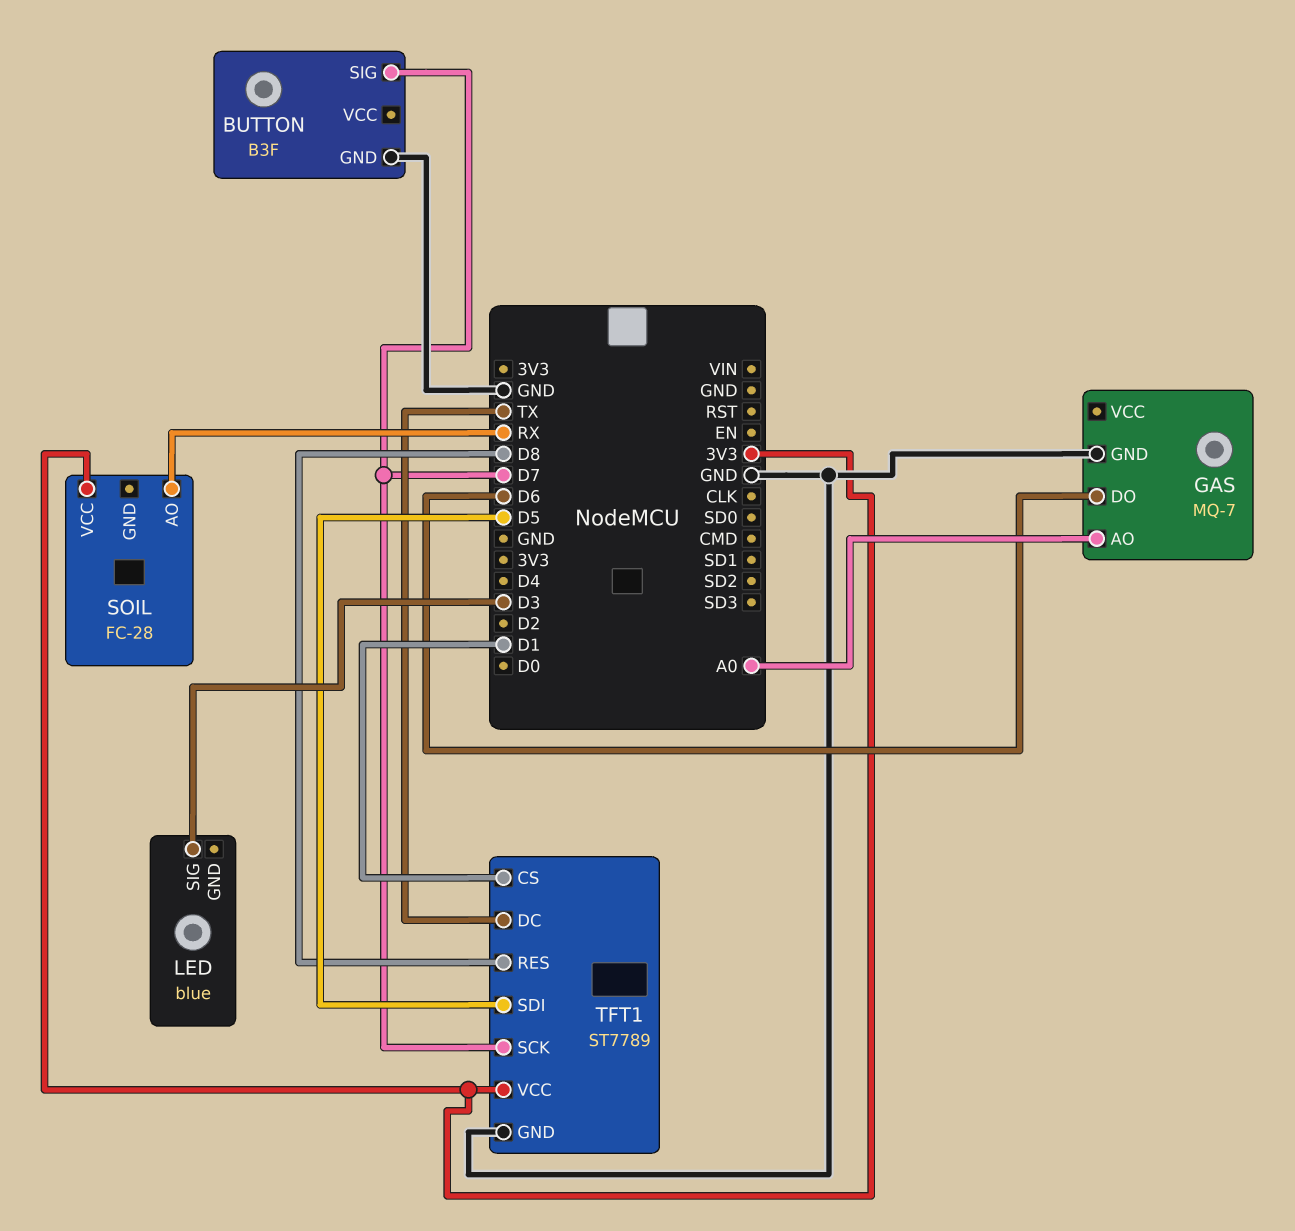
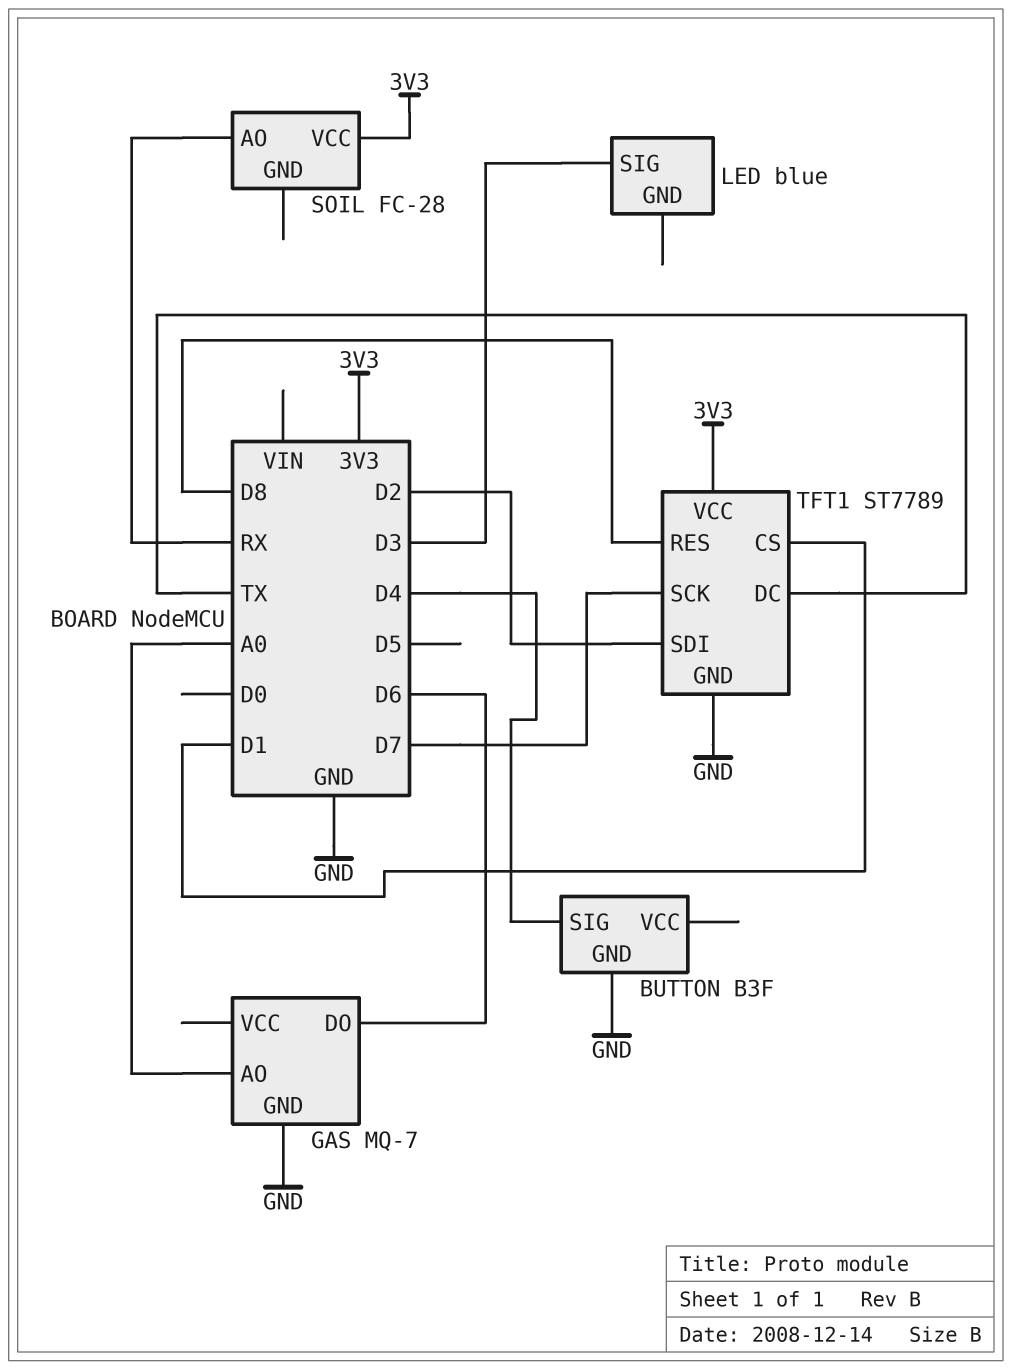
BUTTON pin SIG: D7 -> D4
TFT1 pin SDI: D5 -> D2

